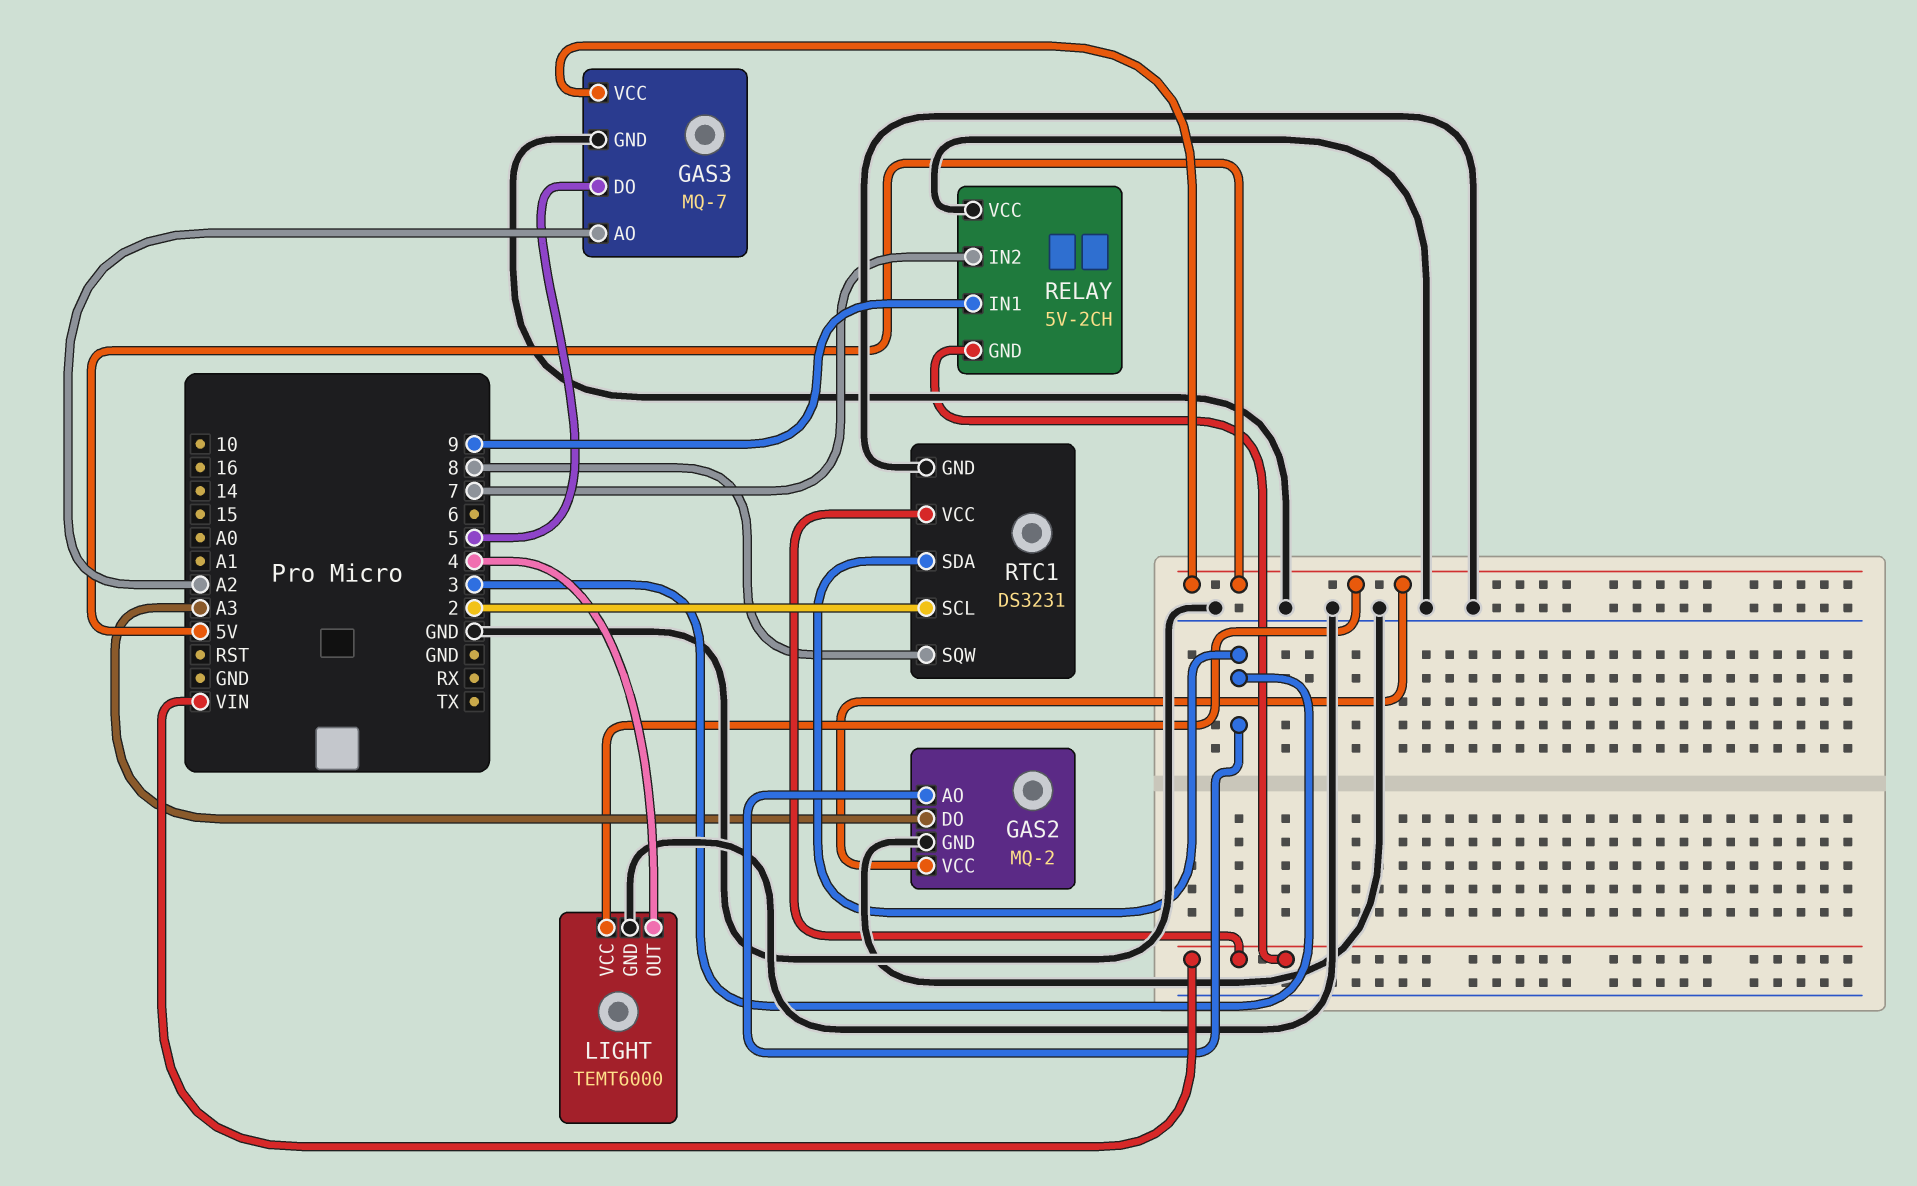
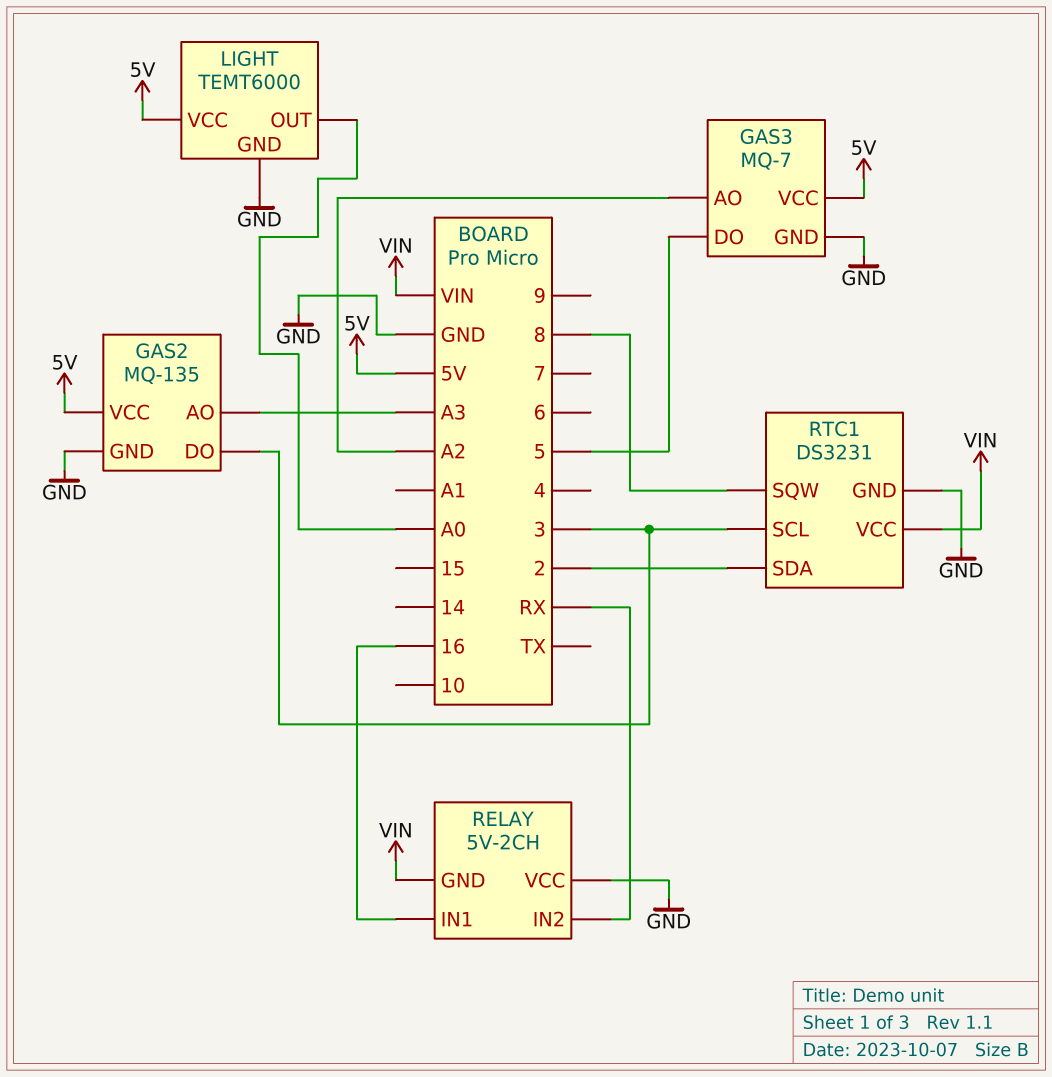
GAS2: MQ-2 -> MQ-135
GAS2 pin AO: 3 -> A3
GAS2 pin DO: A3 -> 3
LIGHT pin OUT: 4 -> A0
RELAY pin IN1: 9 -> 16
RELAY pin IN2: 7 -> RX
RTC1 pin SCL: 2 -> 3
RTC1 pin SDA: 3 -> 2

